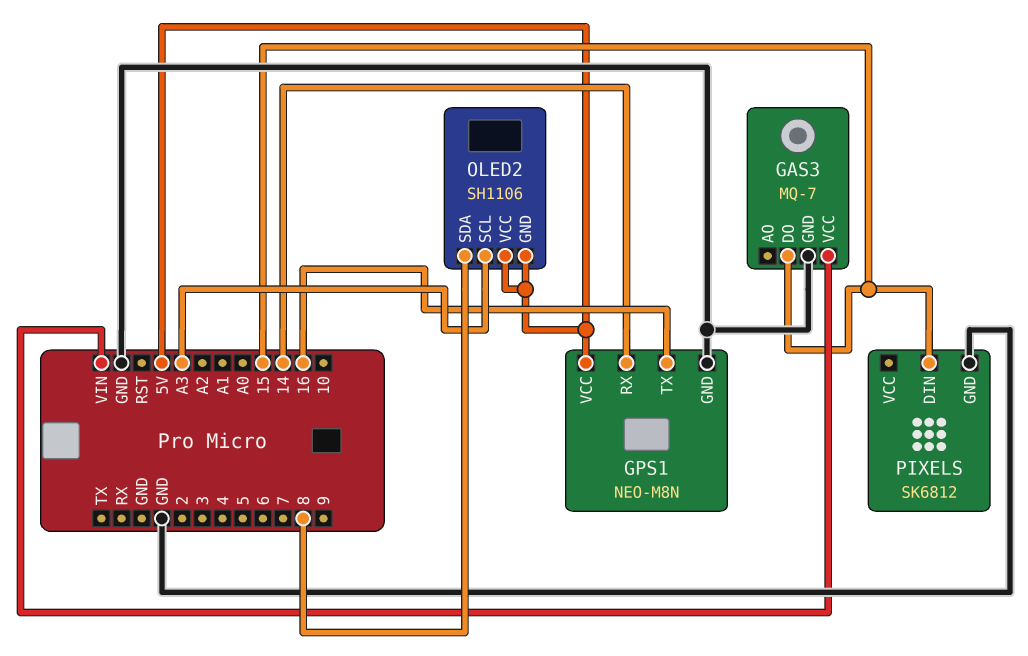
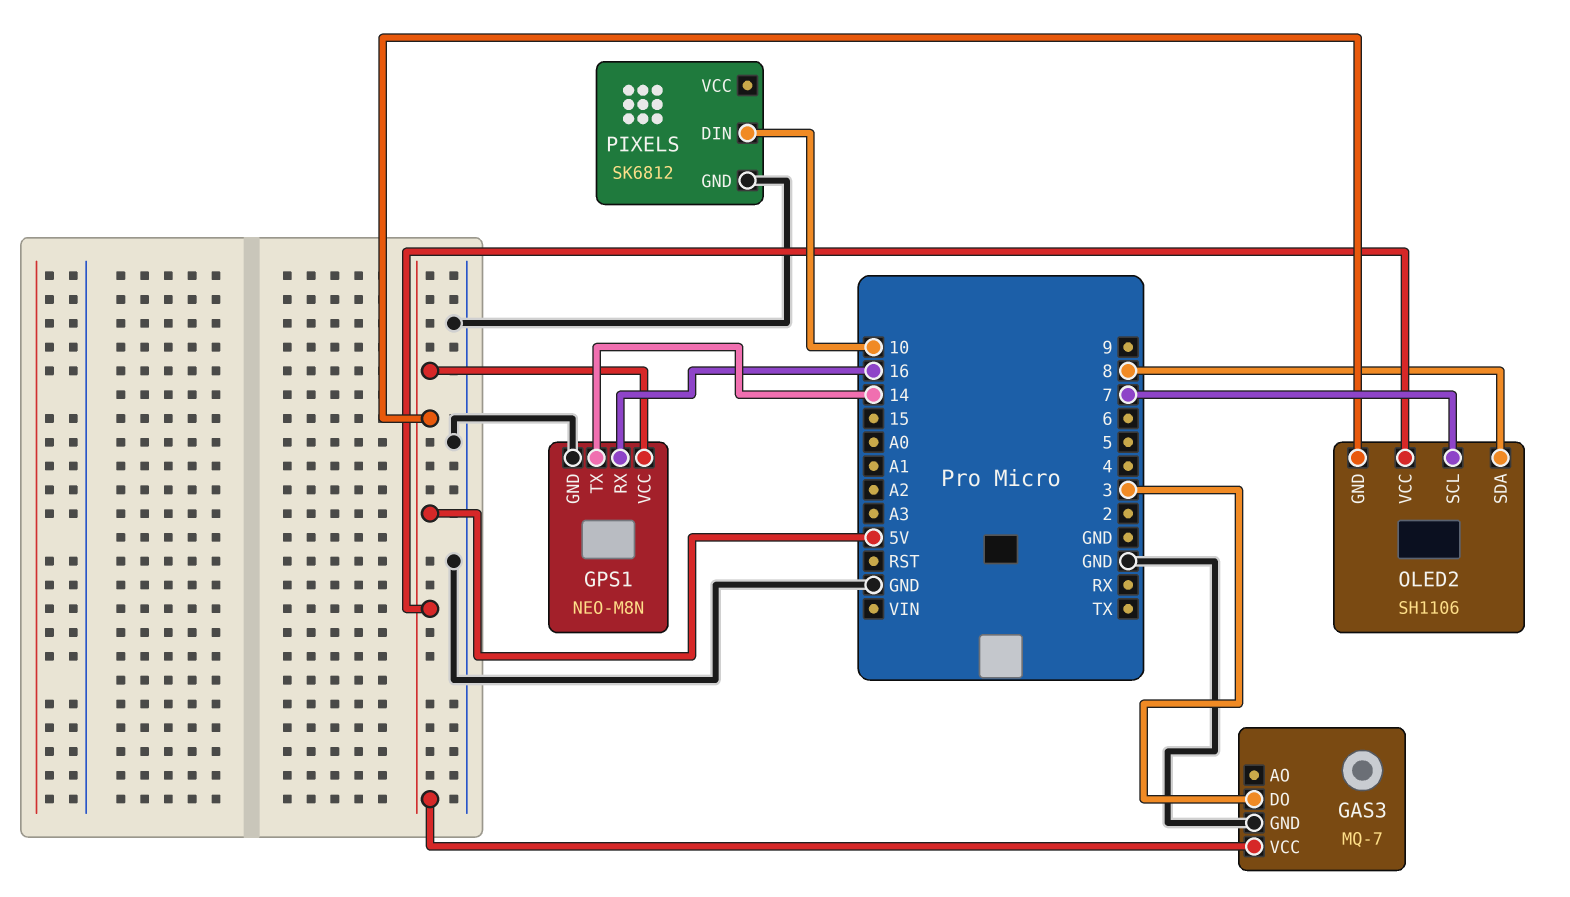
GAS3 pin DO: 15 -> 3
GAS3 pin VCC: VIN -> 5V
GPS1 pin RX: 14 -> 16
GPS1 pin TX: 16 -> 14
OLED2 pin SCL: A3 -> 7
PIXELS pin DIN: 15 -> 10

